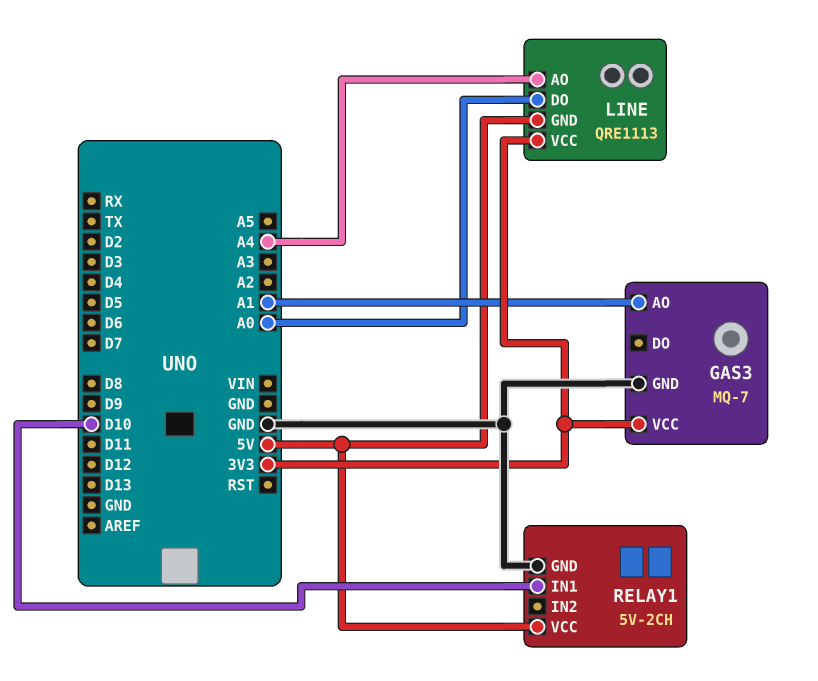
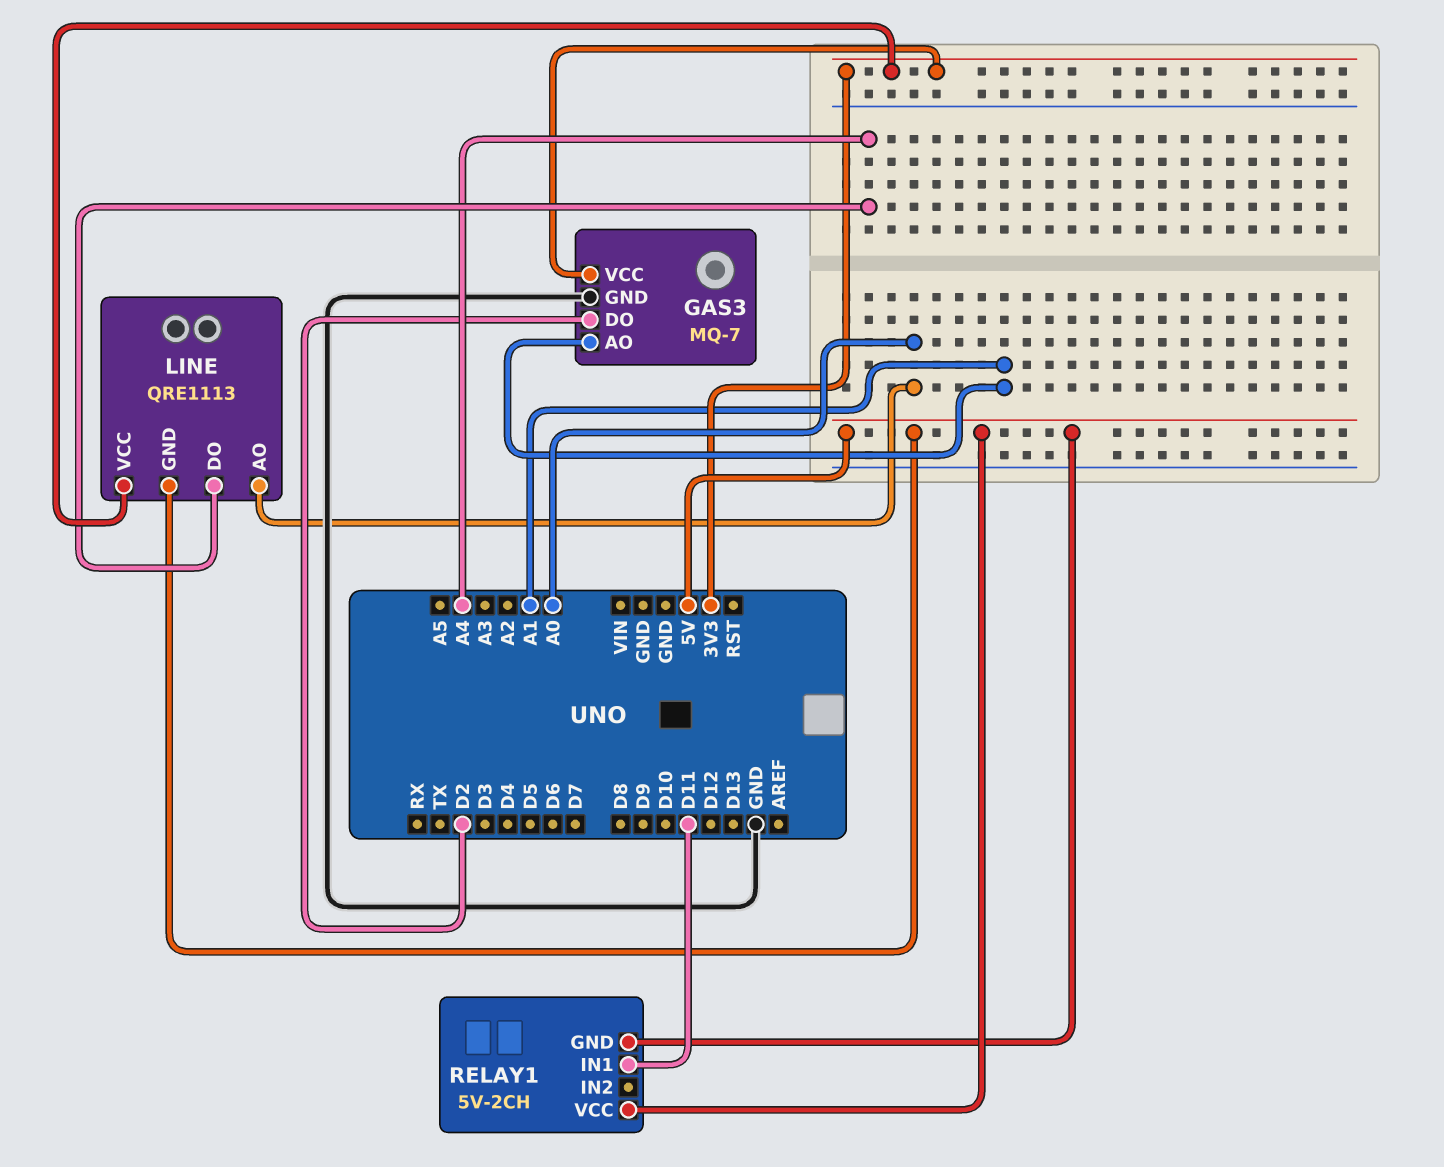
GAS3 pin DO: none -> D2
LINE pin AO: A4 -> A0
LINE pin DO: A0 -> A4
RELAY1 pin GND: GND -> 5V
RELAY1 pin IN1: D10 -> D11

